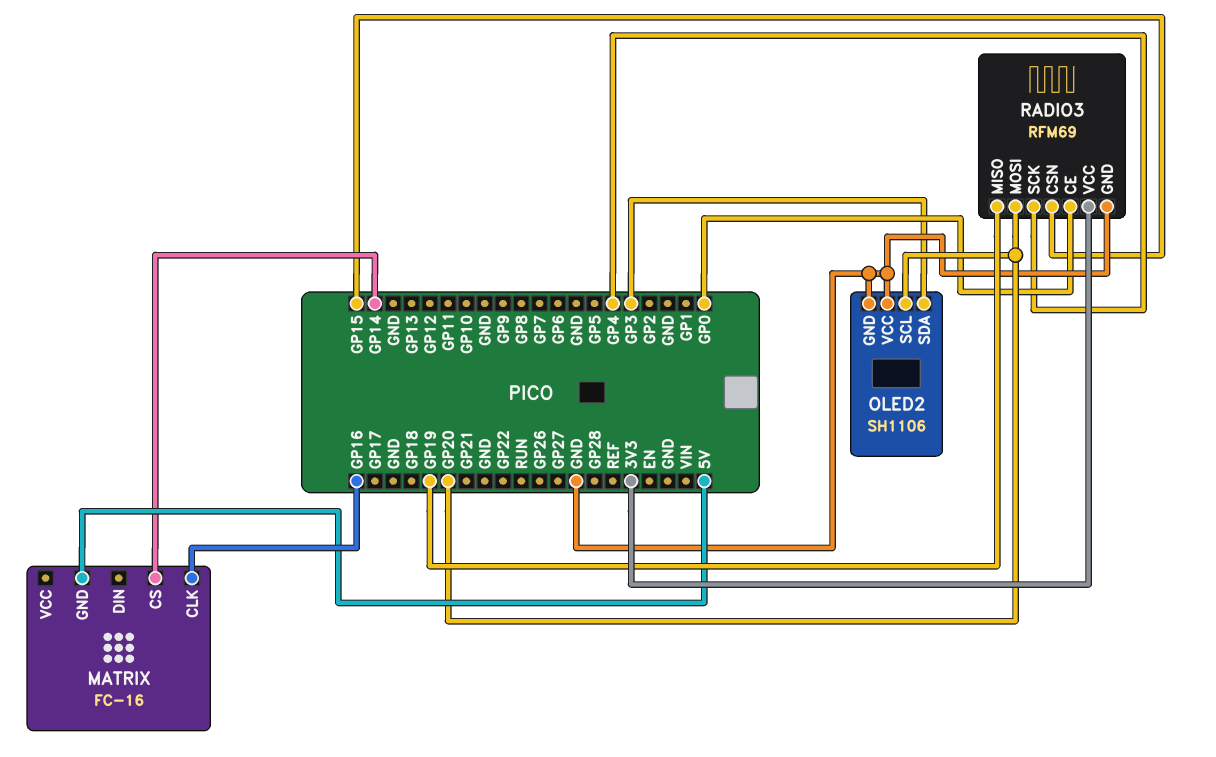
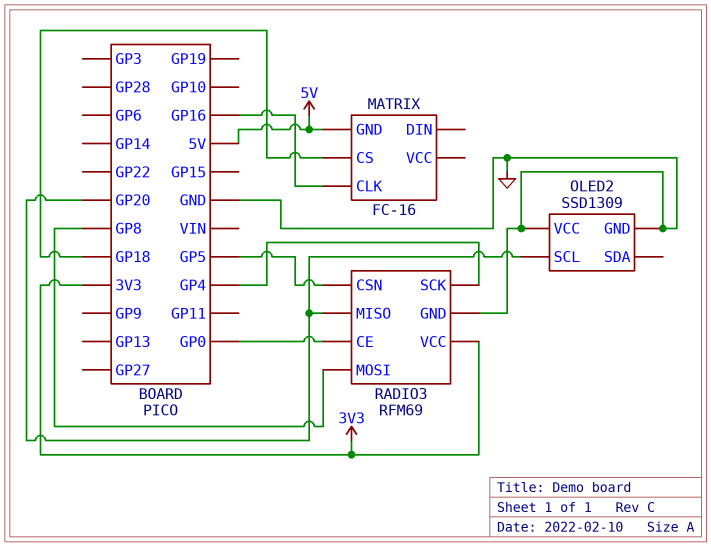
MATRIX pin CS: GP14 -> GP18
OLED2: SH1106 -> SSD1309
OLED2 pin SDA: GP3 -> none
RADIO3 pin CSN: GP15 -> GP5
RADIO3 pin MISO: GP19 -> GP20
RADIO3 pin MOSI: GP20 -> GP8

